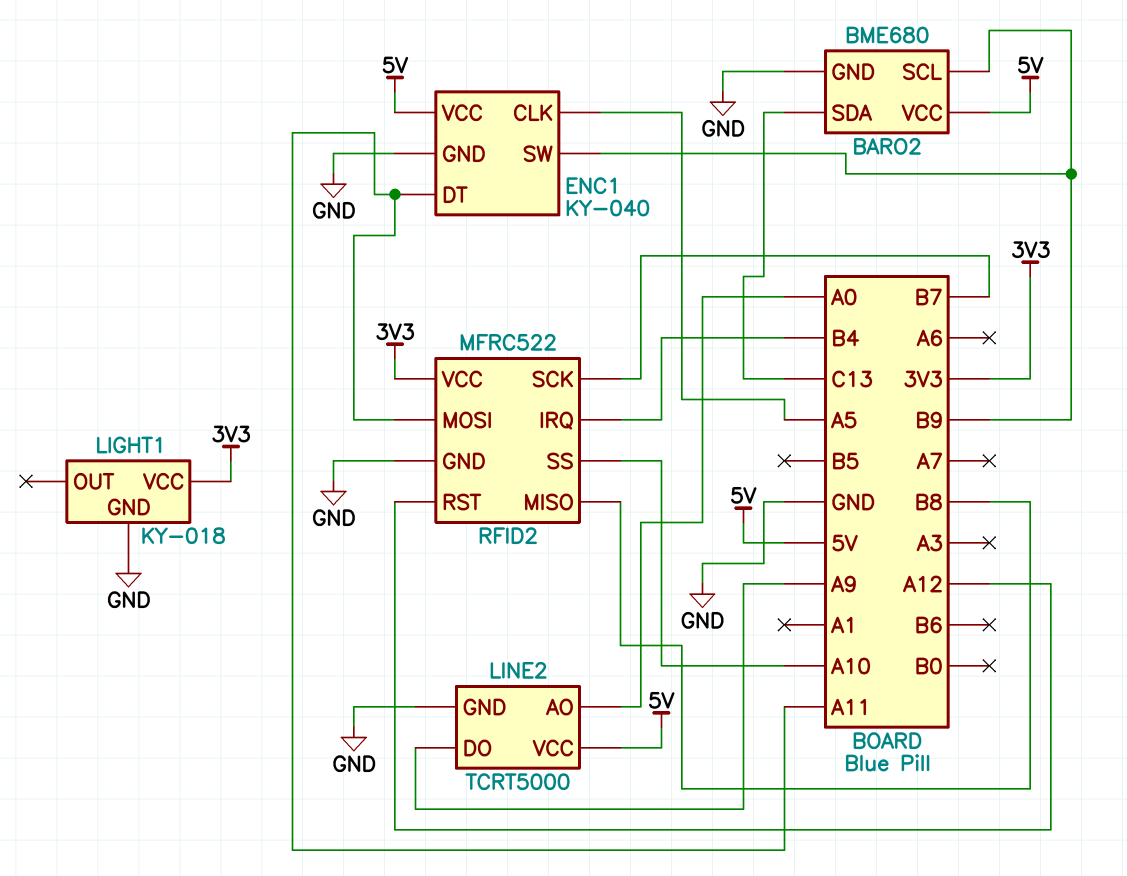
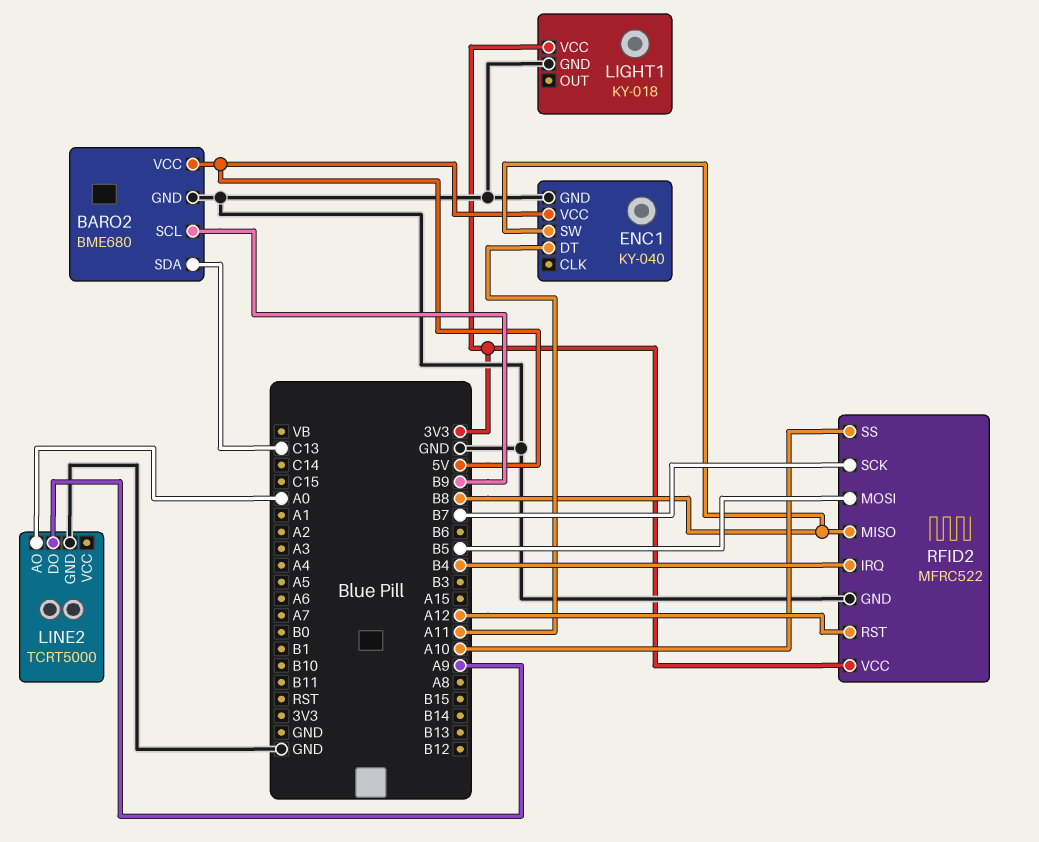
ENC1 pin CLK: A5 -> none
ENC1 pin SW: B9 -> B8
LINE2 pin VCC: 5V -> none
RFID2 pin MOSI: A11 -> B5

